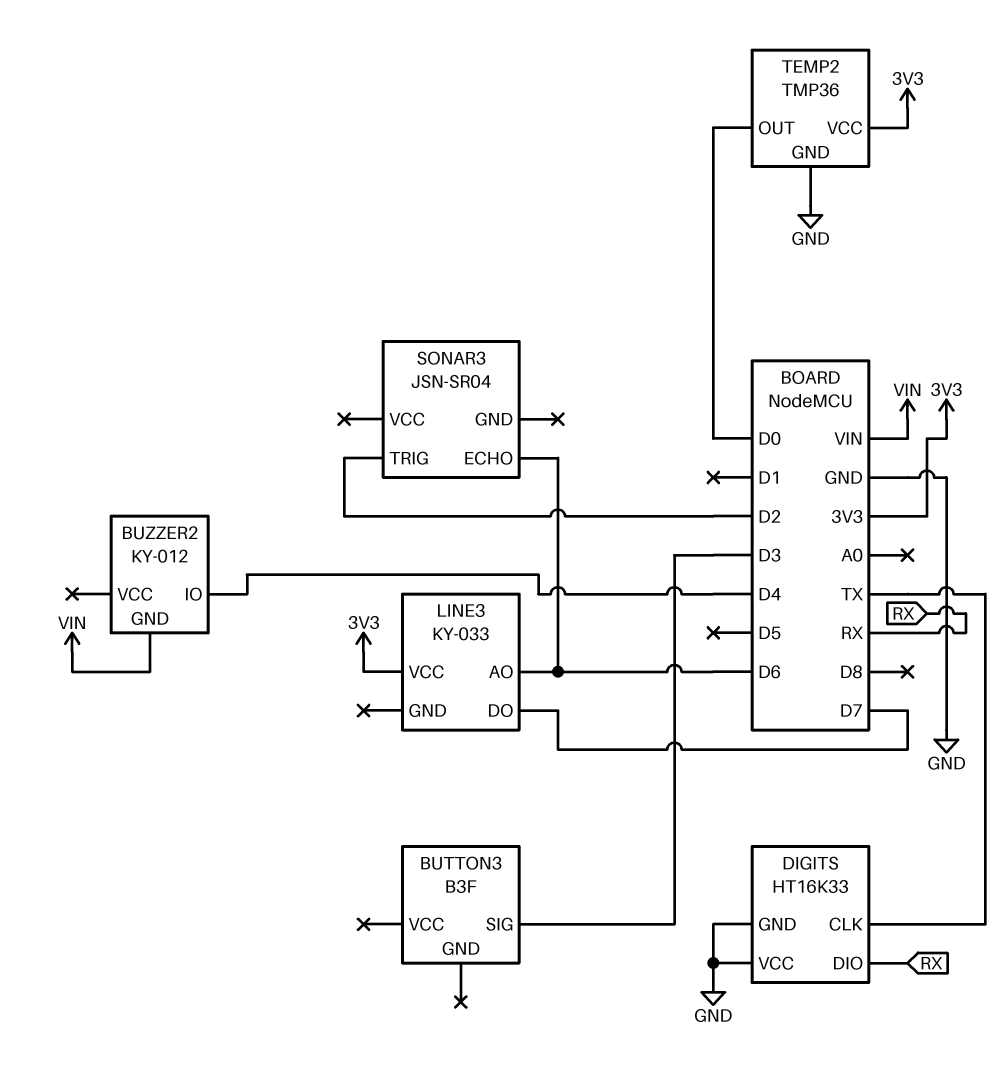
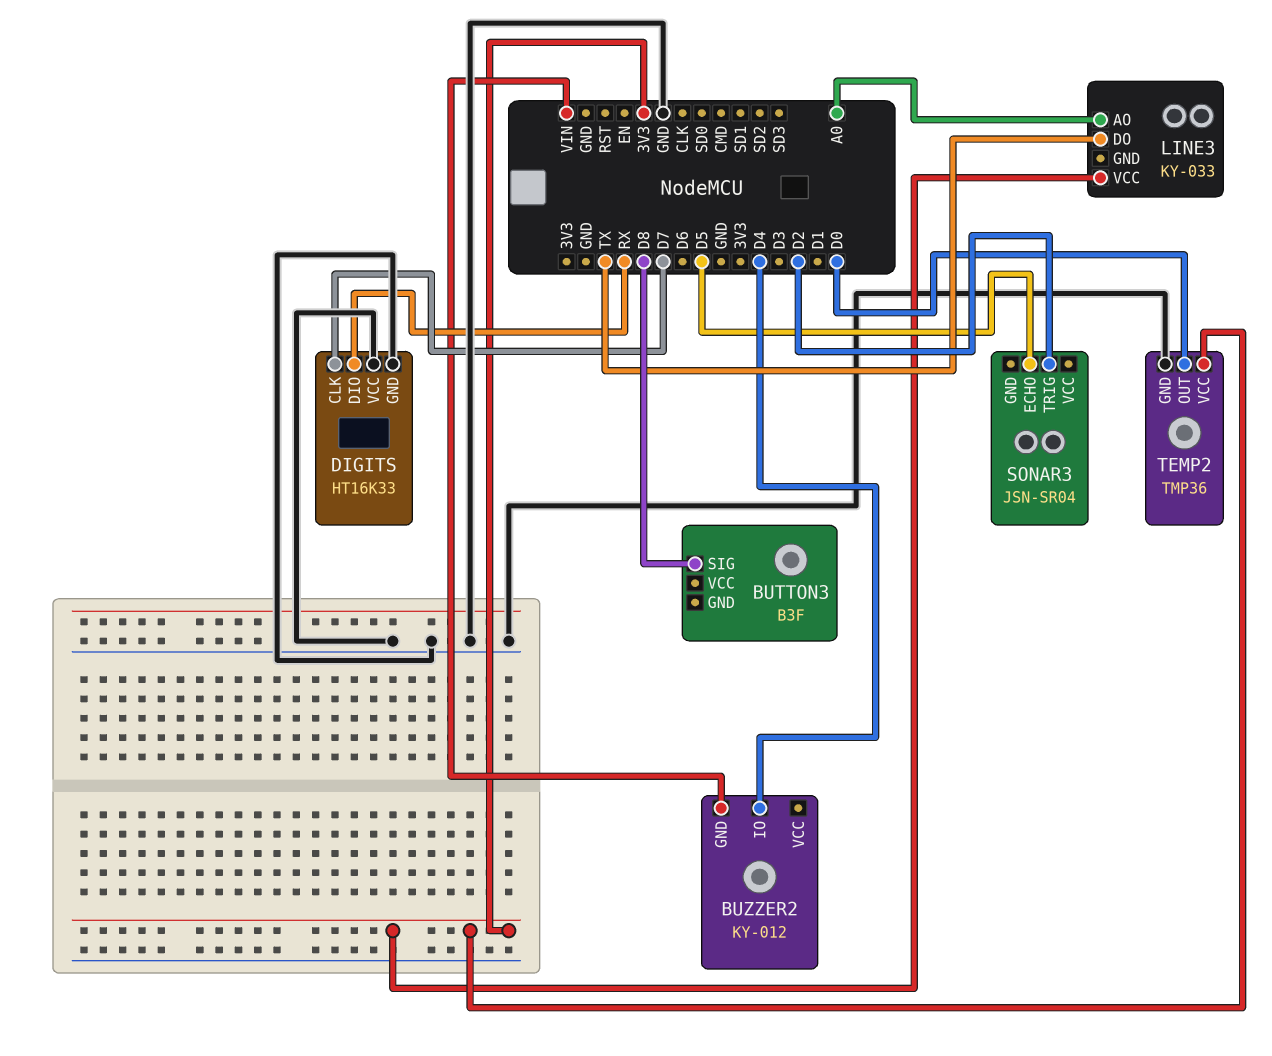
BUTTON3 pin SIG: D3 -> D8
DIGITS pin CLK: TX -> D7
LINE3 pin AO: D6 -> A0
LINE3 pin DO: D7 -> TX
SONAR3 pin ECHO: D6 -> D5

